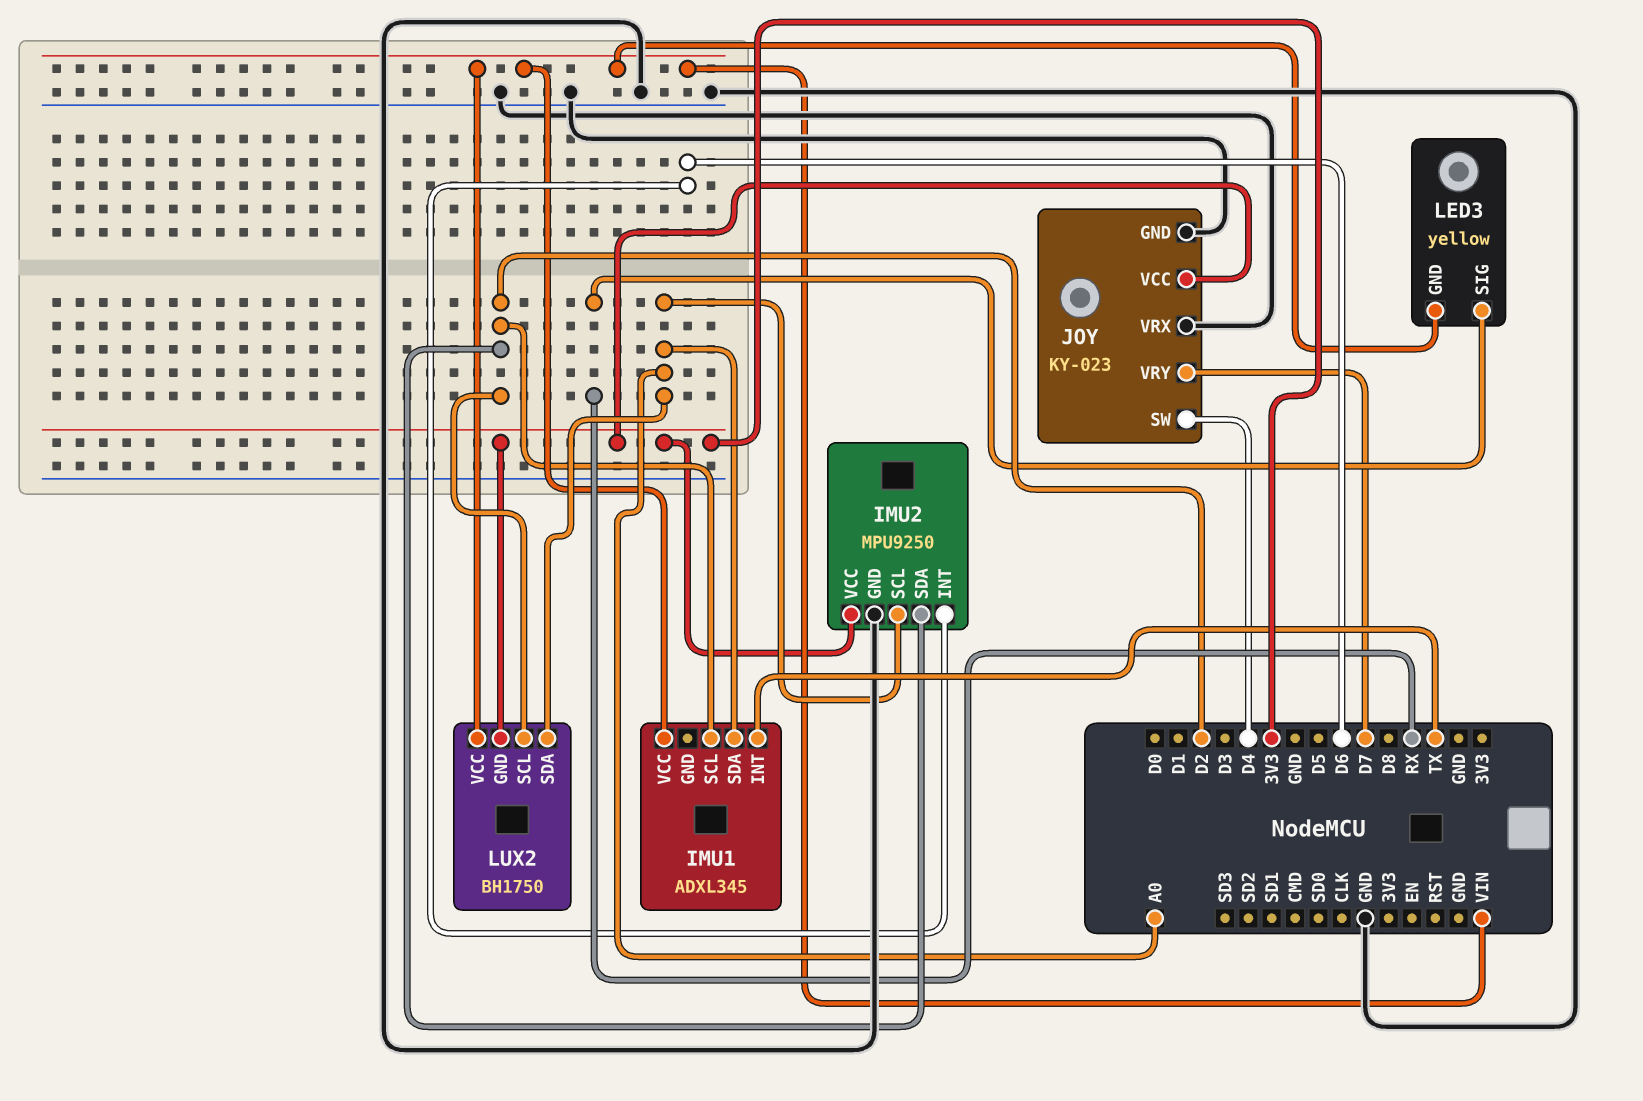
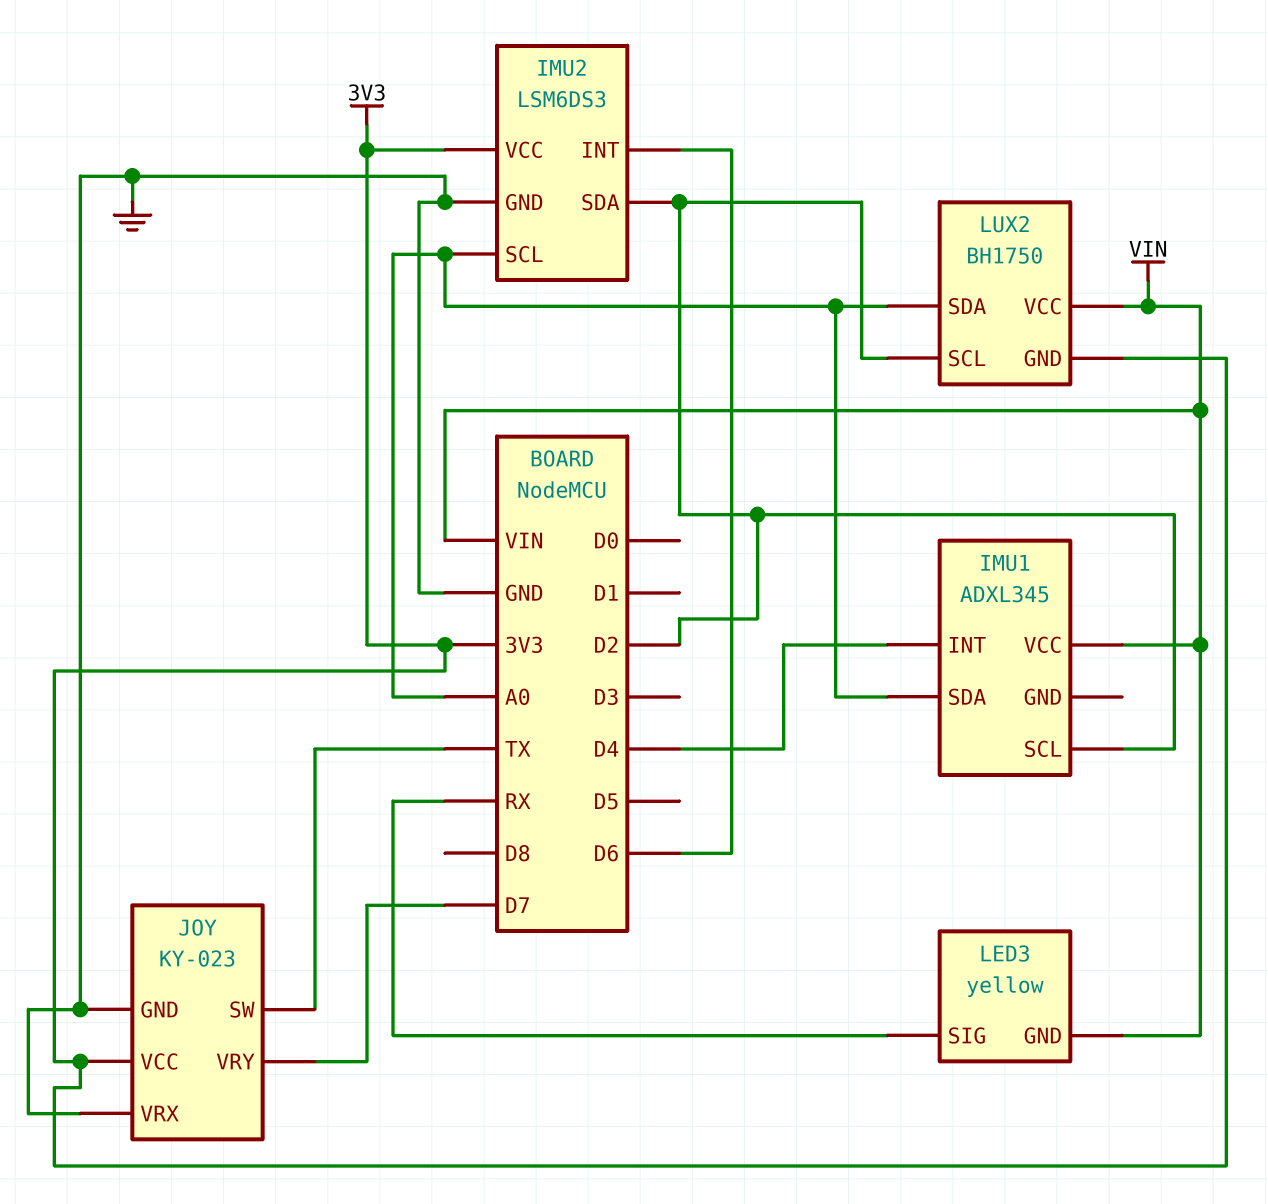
IMU1 pin INT: TX -> D4
IMU2: MPU9250 -> LSM6DS3
JOY pin SW: D4 -> TX

